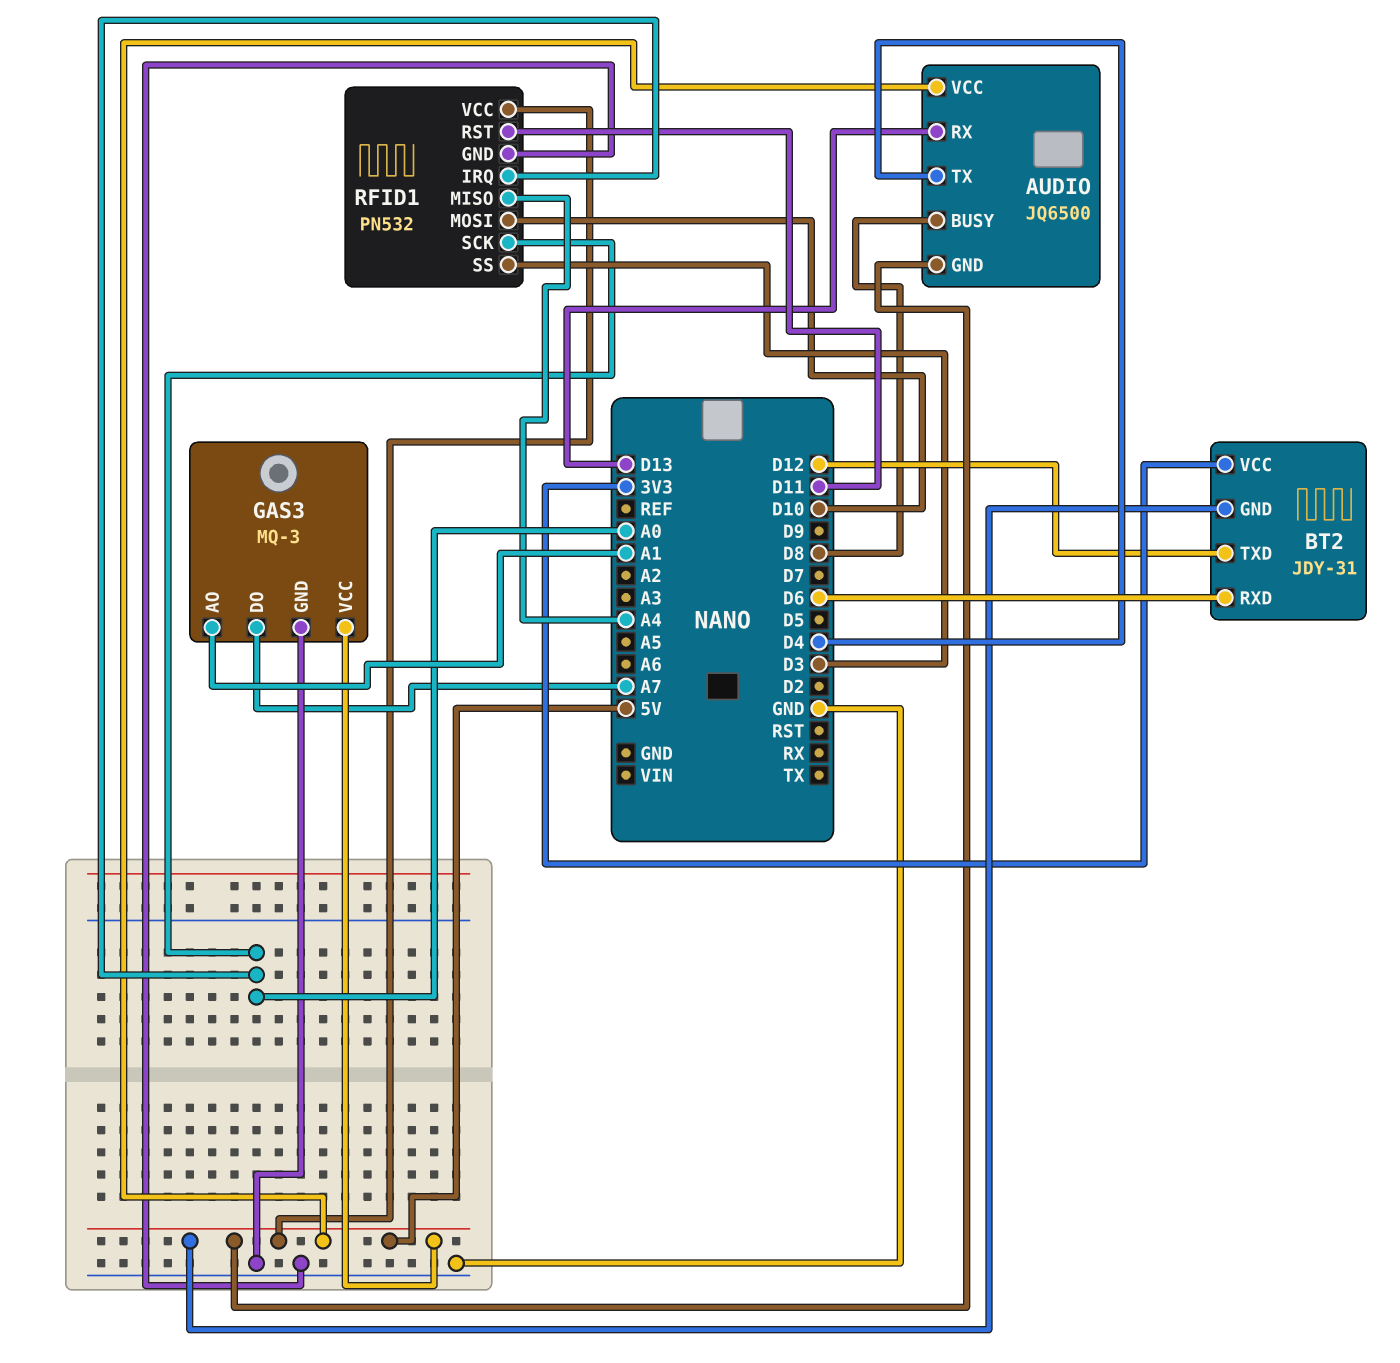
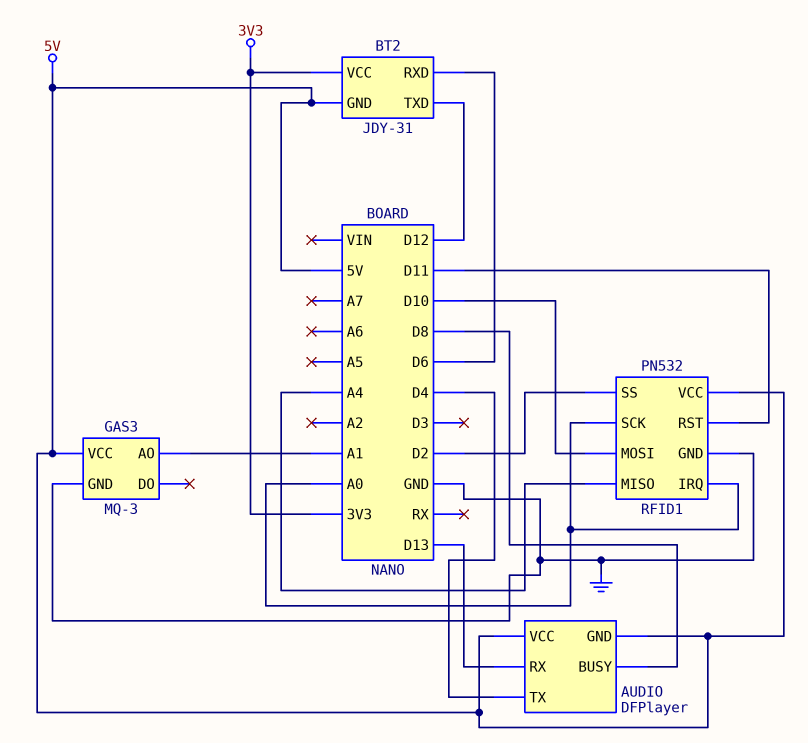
AUDIO: JQ6500 -> DFPlayer
GAS3 pin DO: A7 -> none
RFID1 pin SS: D3 -> D2

